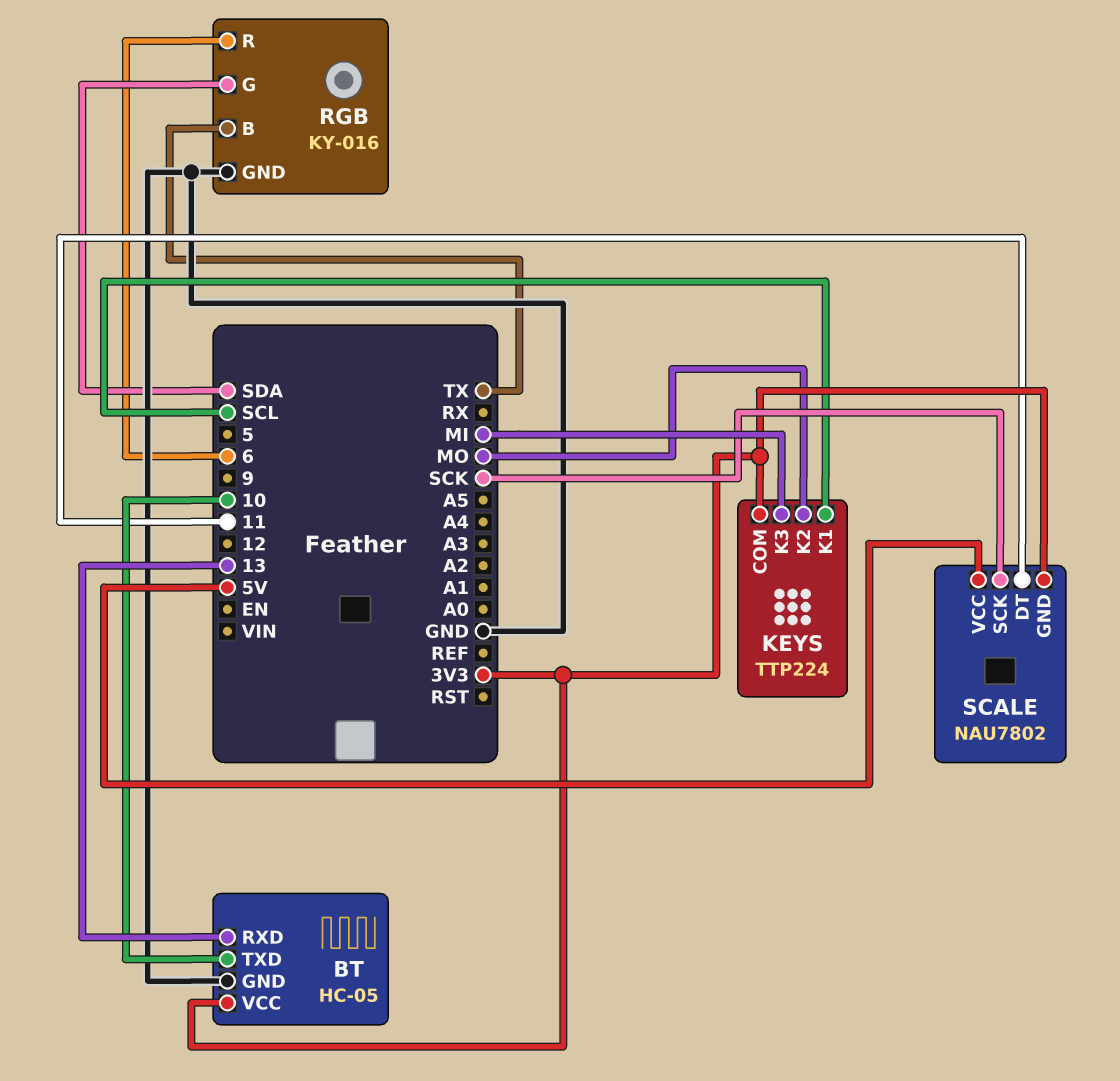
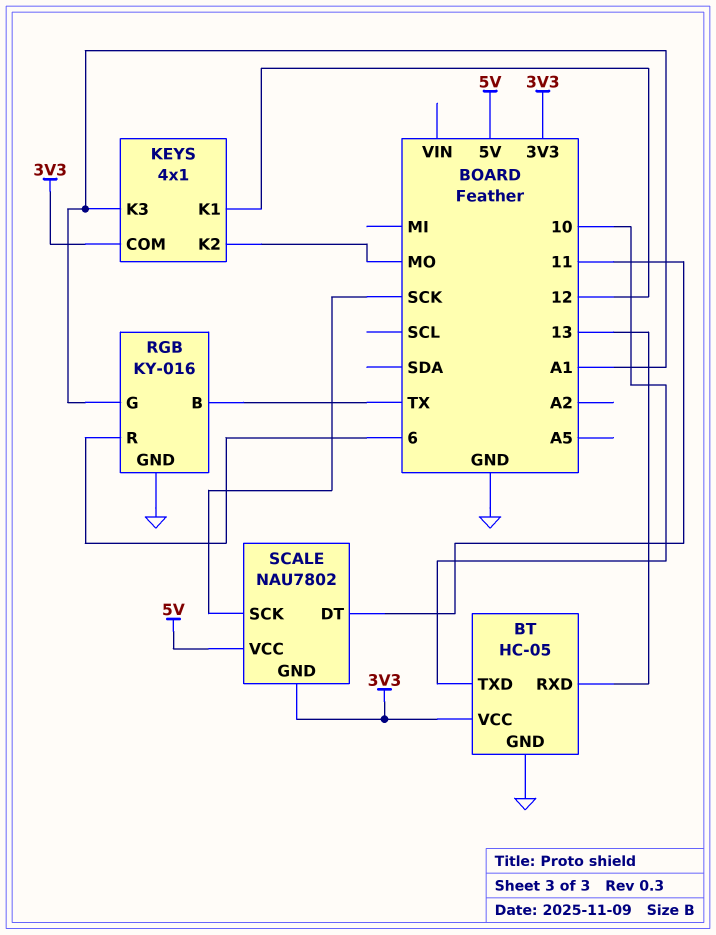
KEYS: TTP224 -> 4x1
KEYS pin K1: SCL -> 12
KEYS pin K3: MI -> A1
RGB pin G: SDA -> A1

